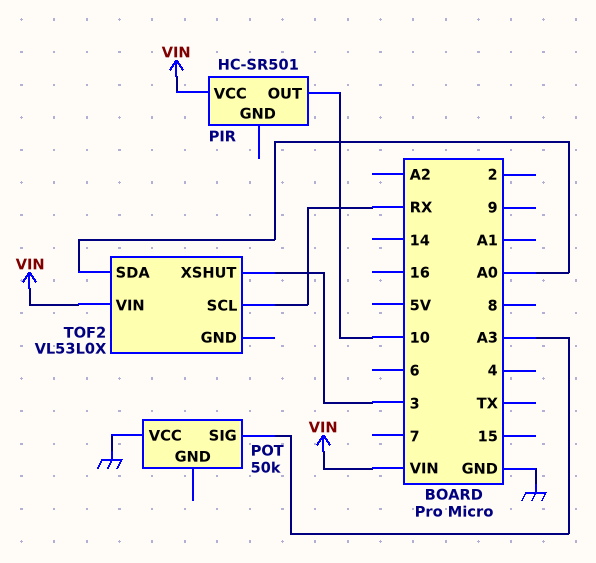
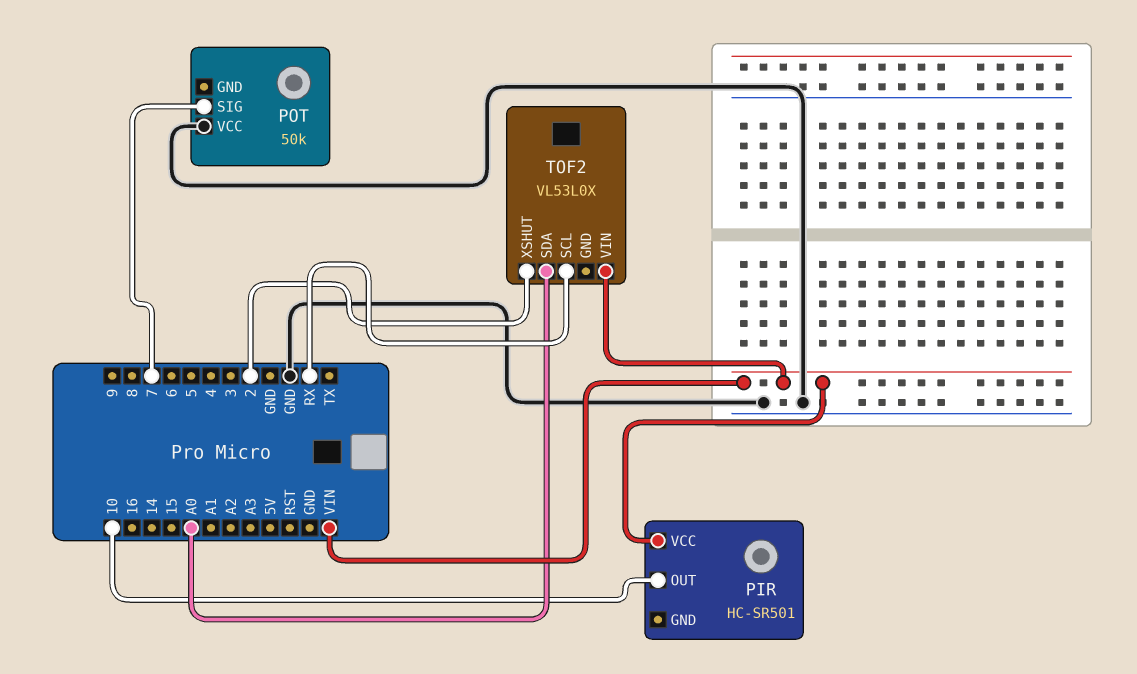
POT pin SIG: A3 -> 7
TOF2 pin XSHUT: 3 -> 2

